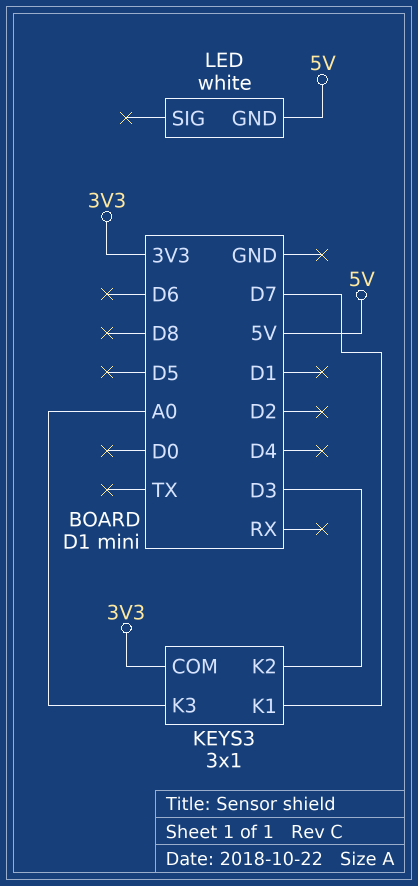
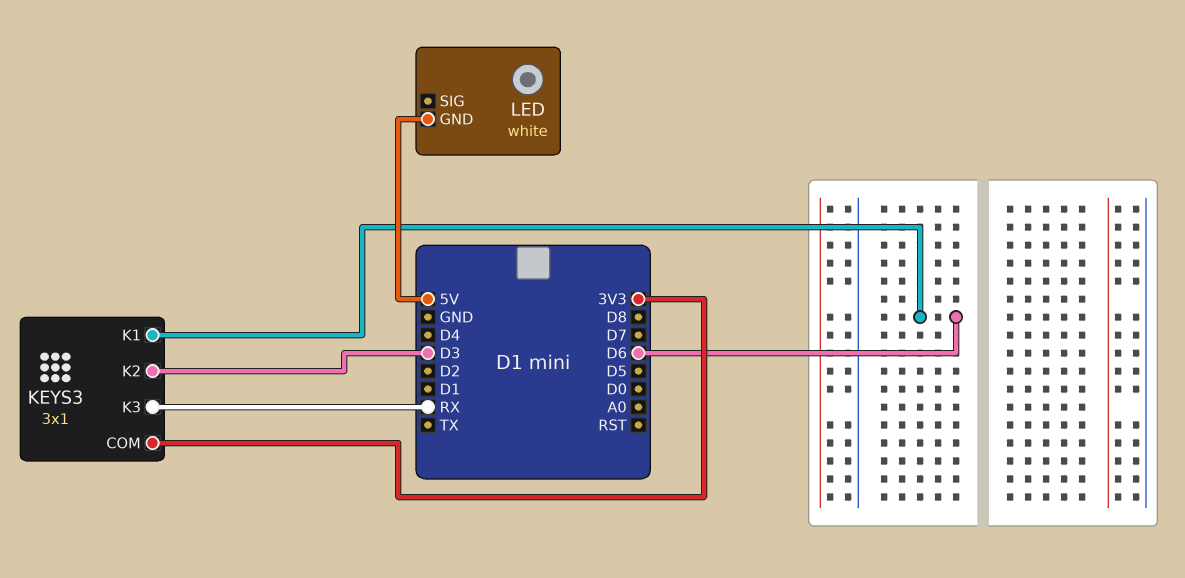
KEYS3 pin K1: D7 -> D6
KEYS3 pin K3: A0 -> RX

